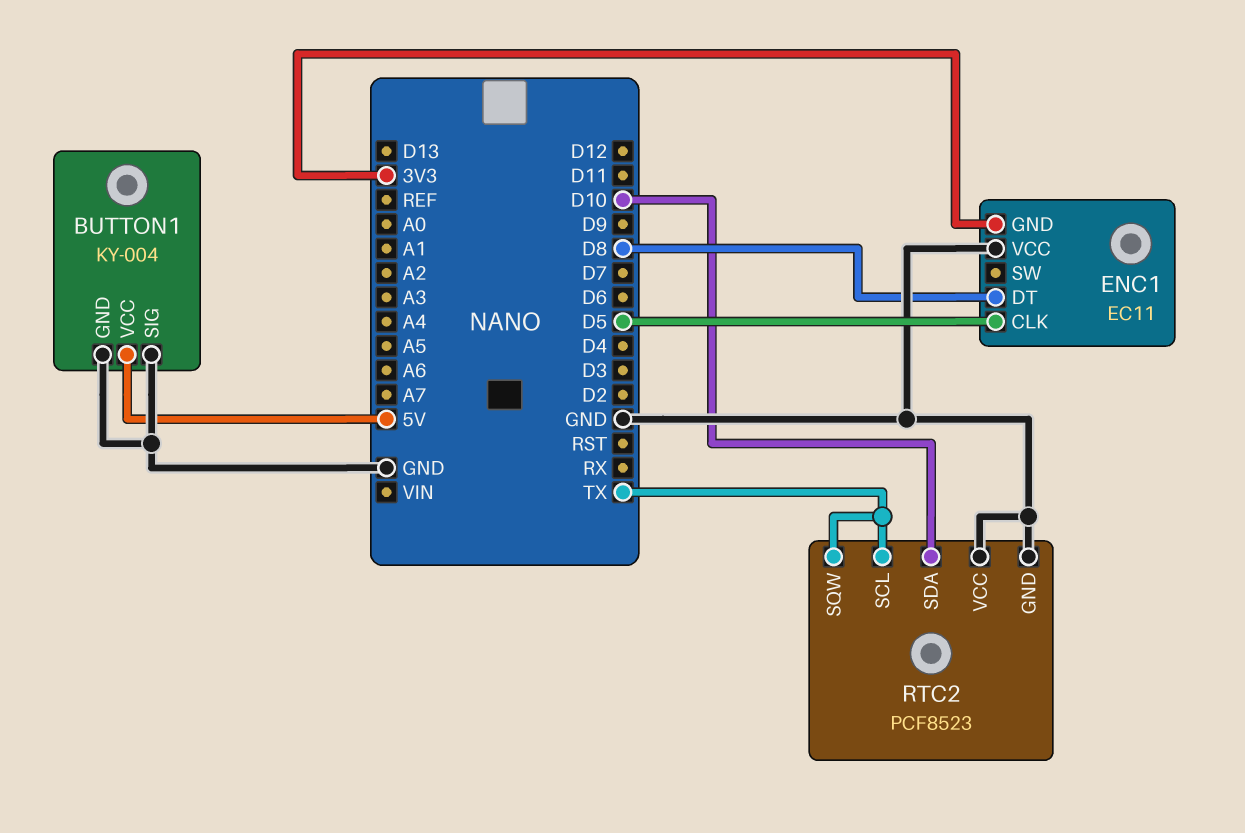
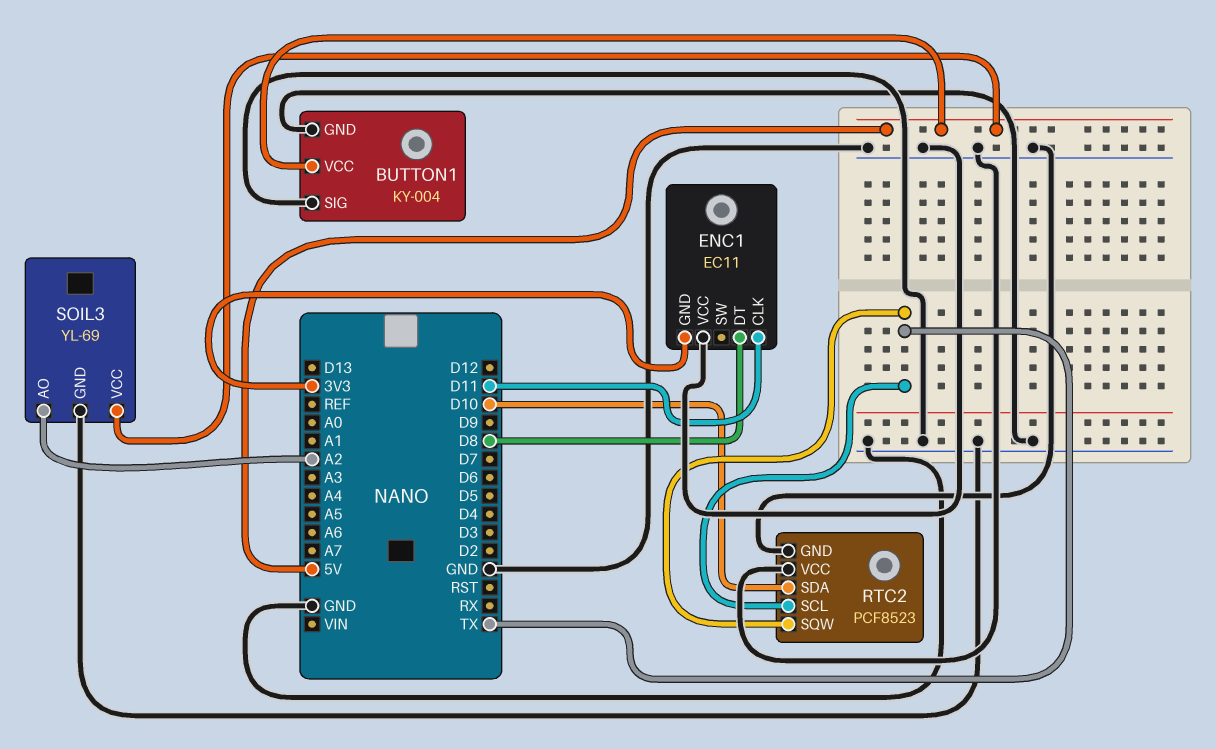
ENC1 pin CLK: D5 -> D11
SOIL3: none -> YL-69
SOIL3 pin AO: none -> A2
SOIL3 pin GND: none -> GND
SOIL3 pin VCC: none -> 5V

